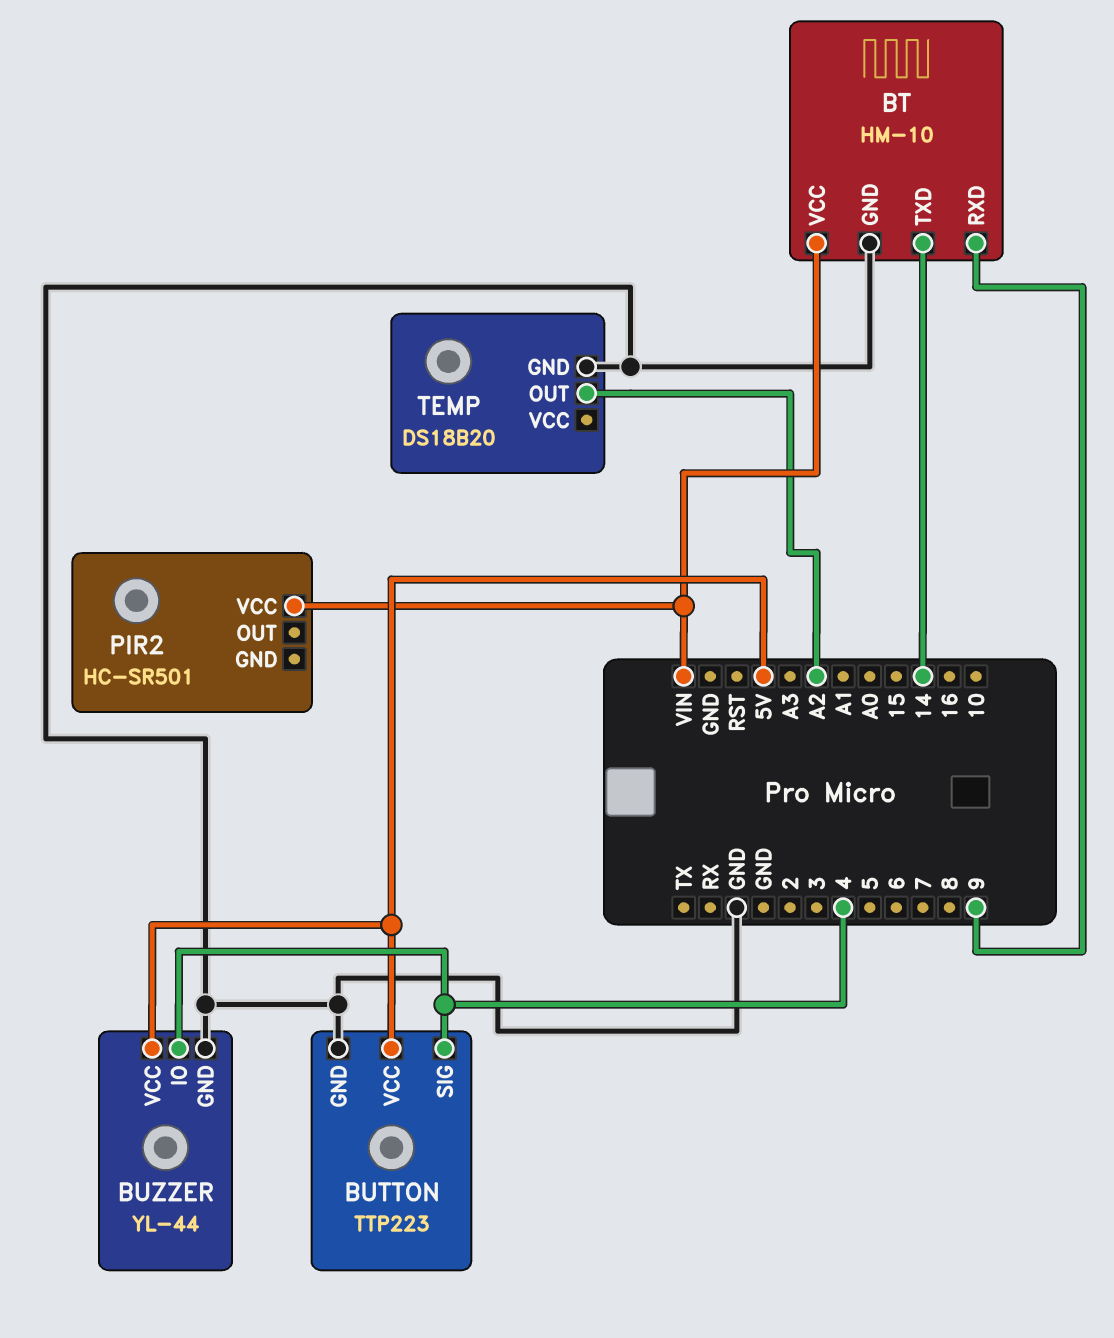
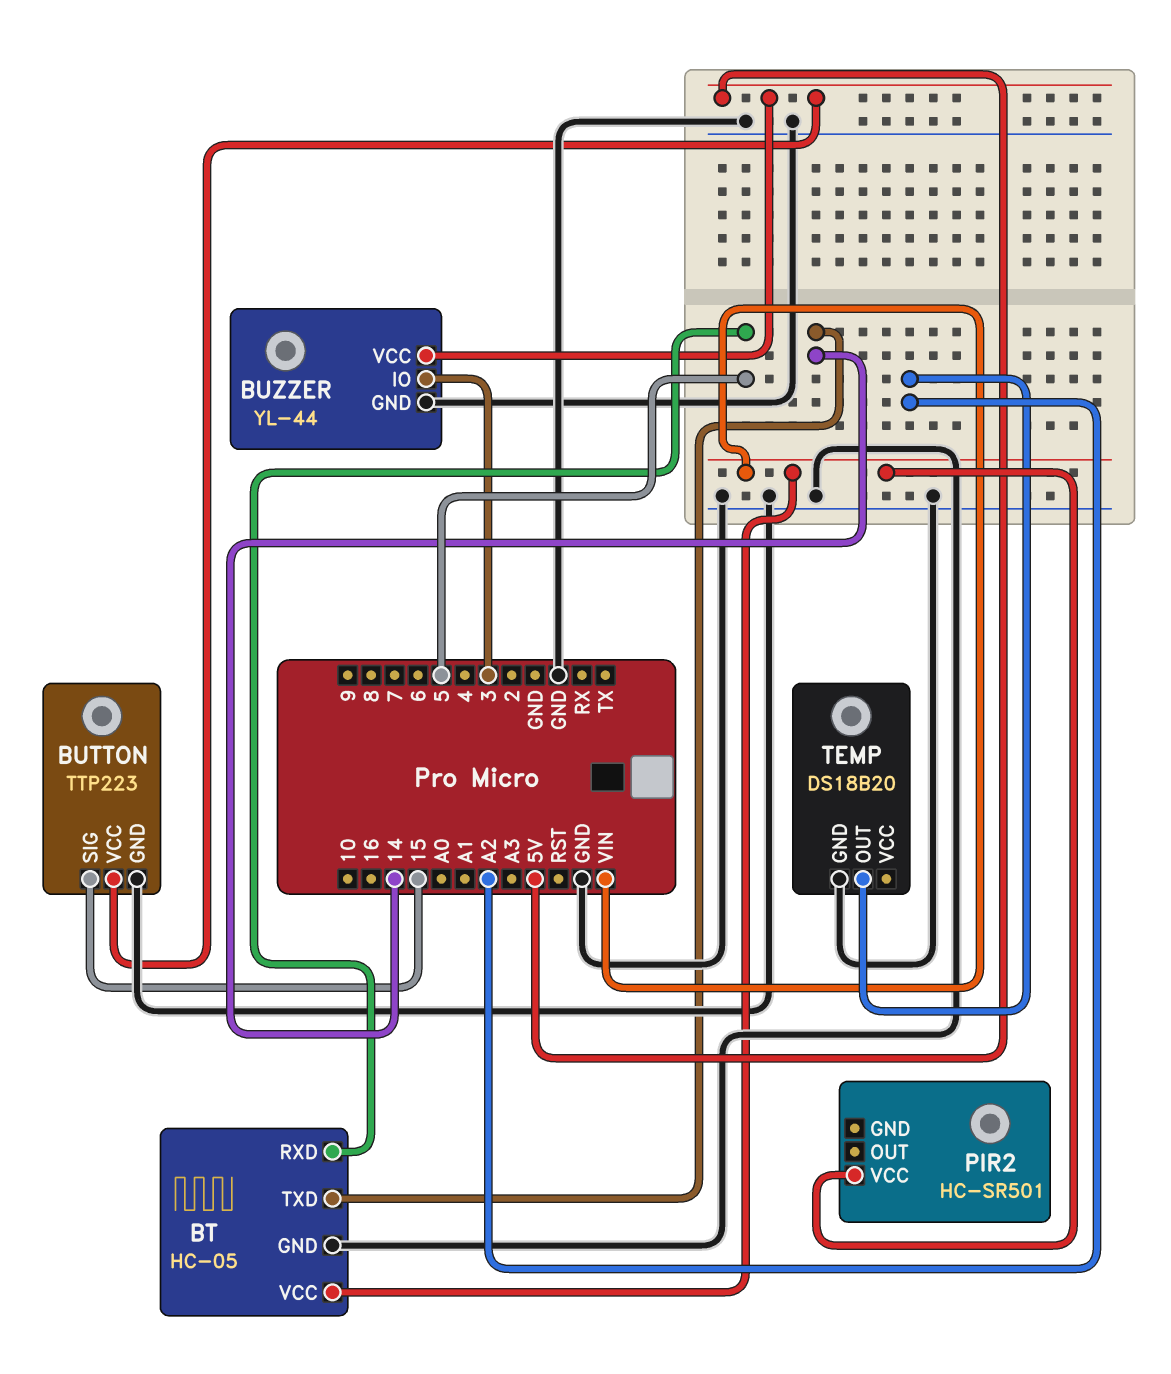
BT: HM-10 -> HC-05
BT pin RXD: 9 -> 5
BUTTON pin SIG: 4 -> 15
BUZZER pin IO: 4 -> 3

